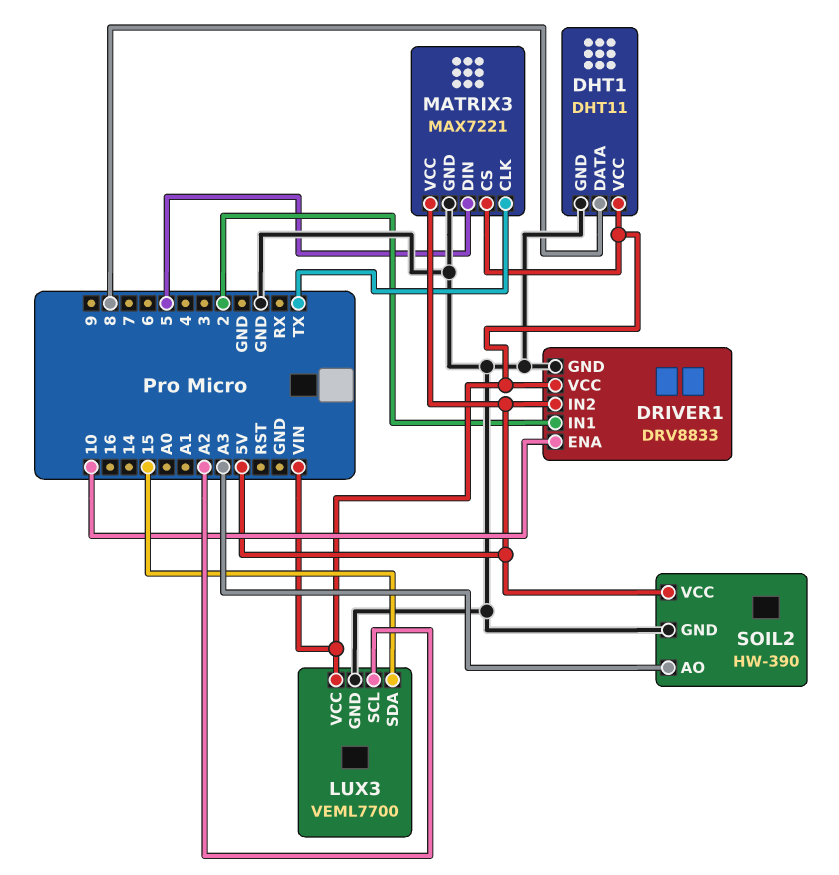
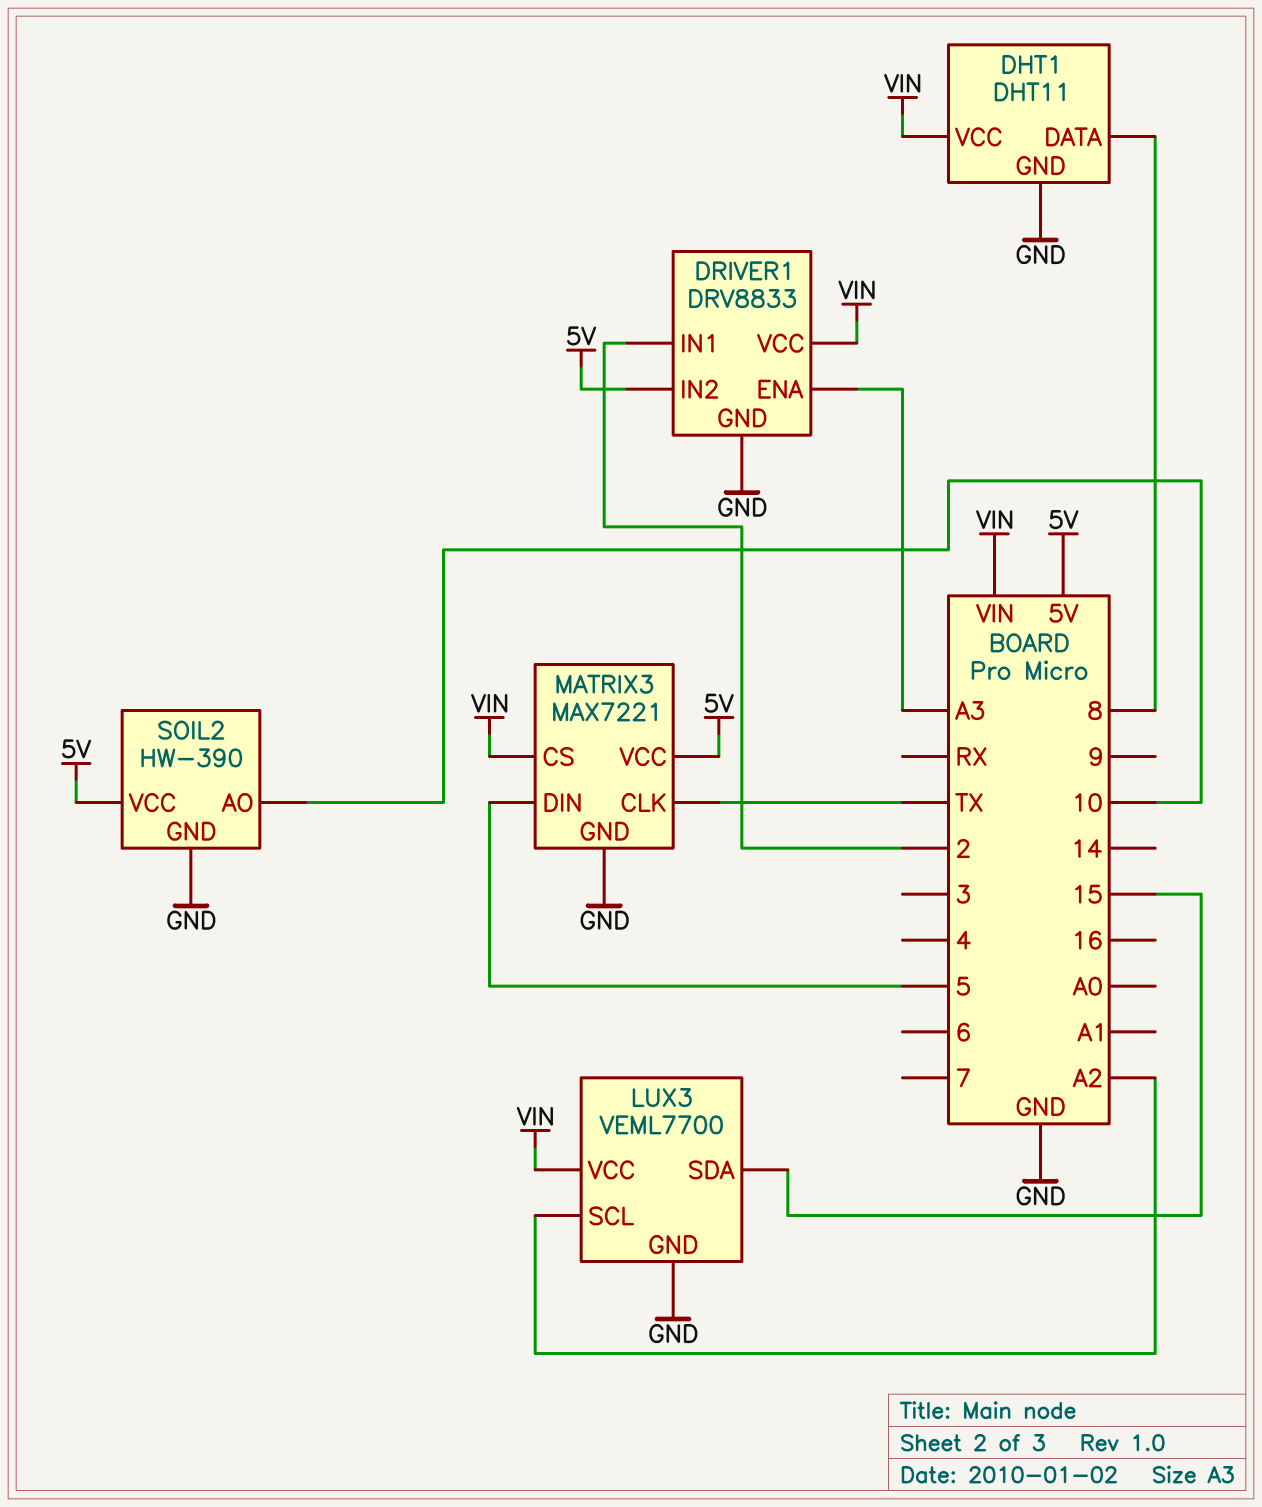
DRIVER1 pin ENA: 10 -> A3
SOIL2 pin AO: A3 -> 10

